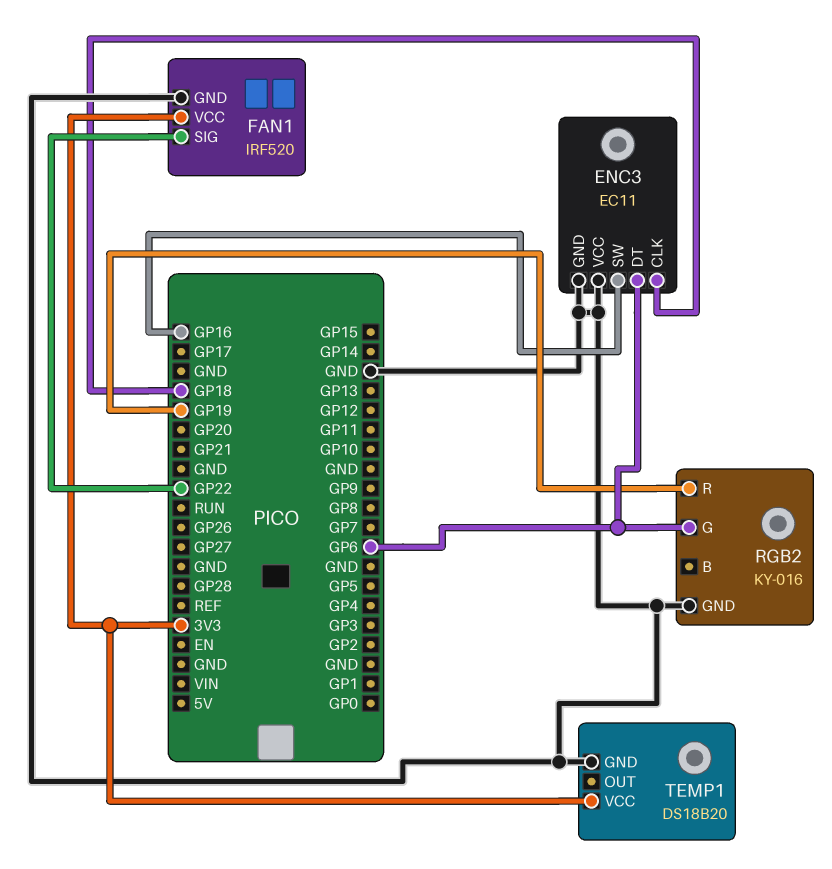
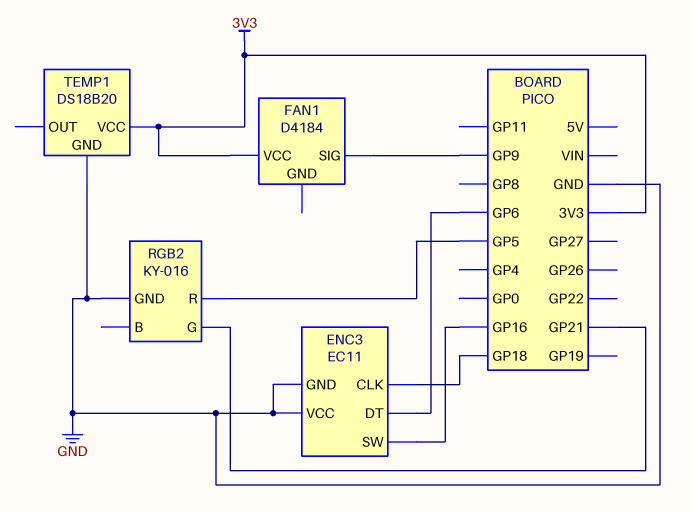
FAN1: IRF520 -> D4184
FAN1 pin GND: GND -> none
FAN1 pin SIG: GP22 -> GP9
RGB2 pin G: GP6 -> GP21
RGB2 pin R: GP19 -> GP5

